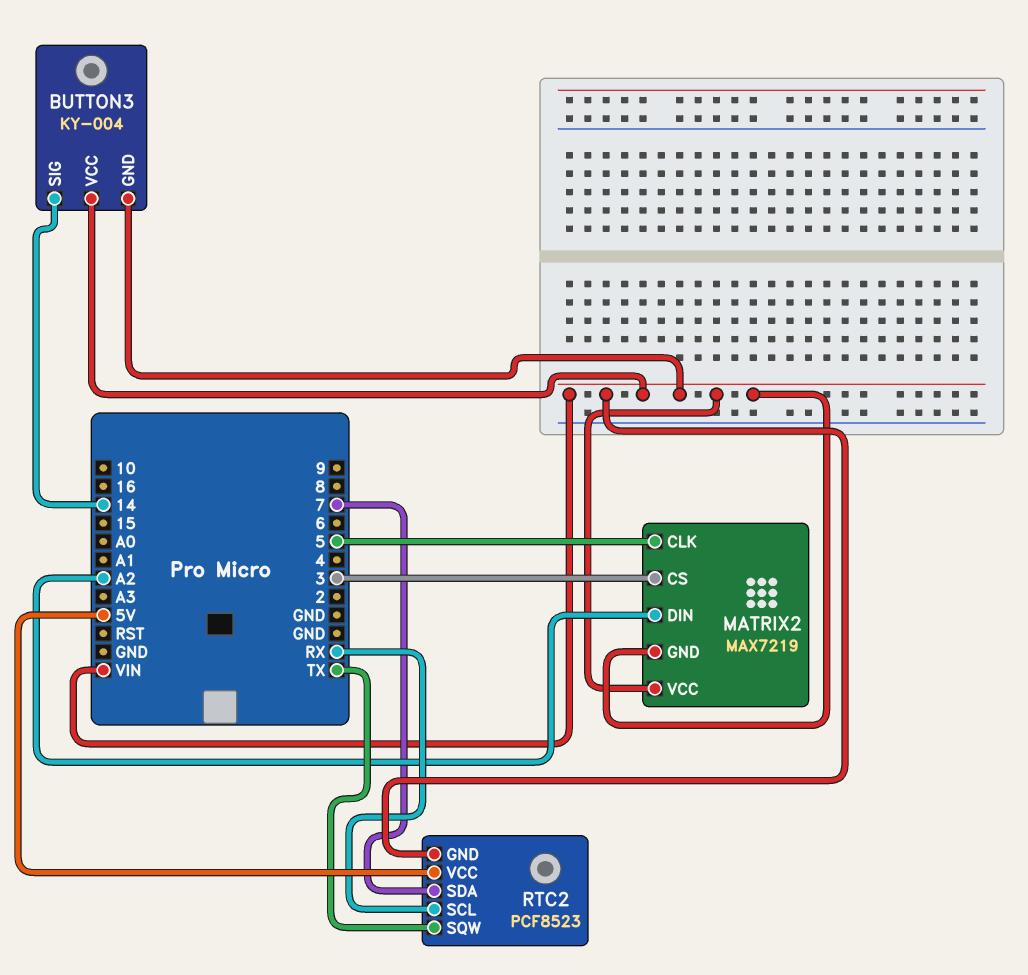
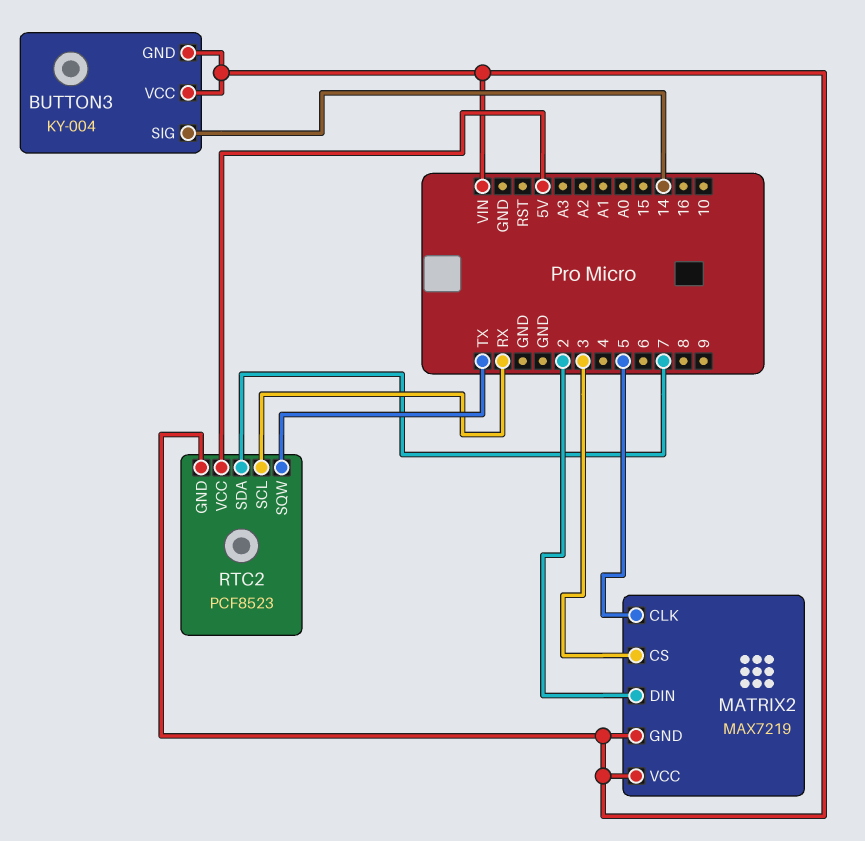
MATRIX2 pin DIN: A2 -> 2

